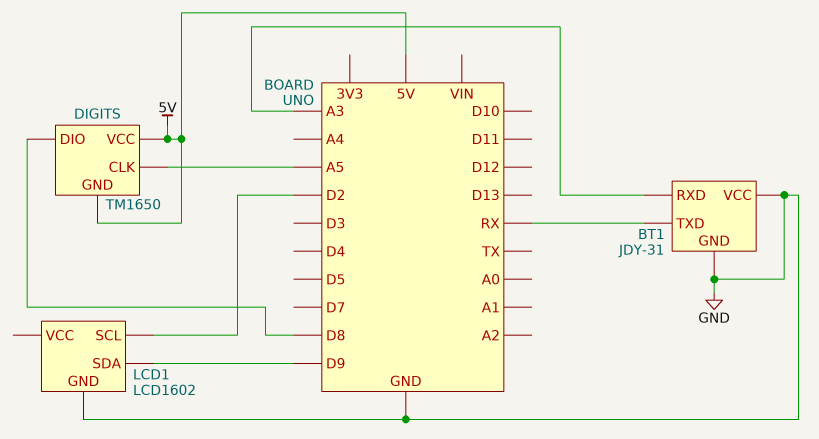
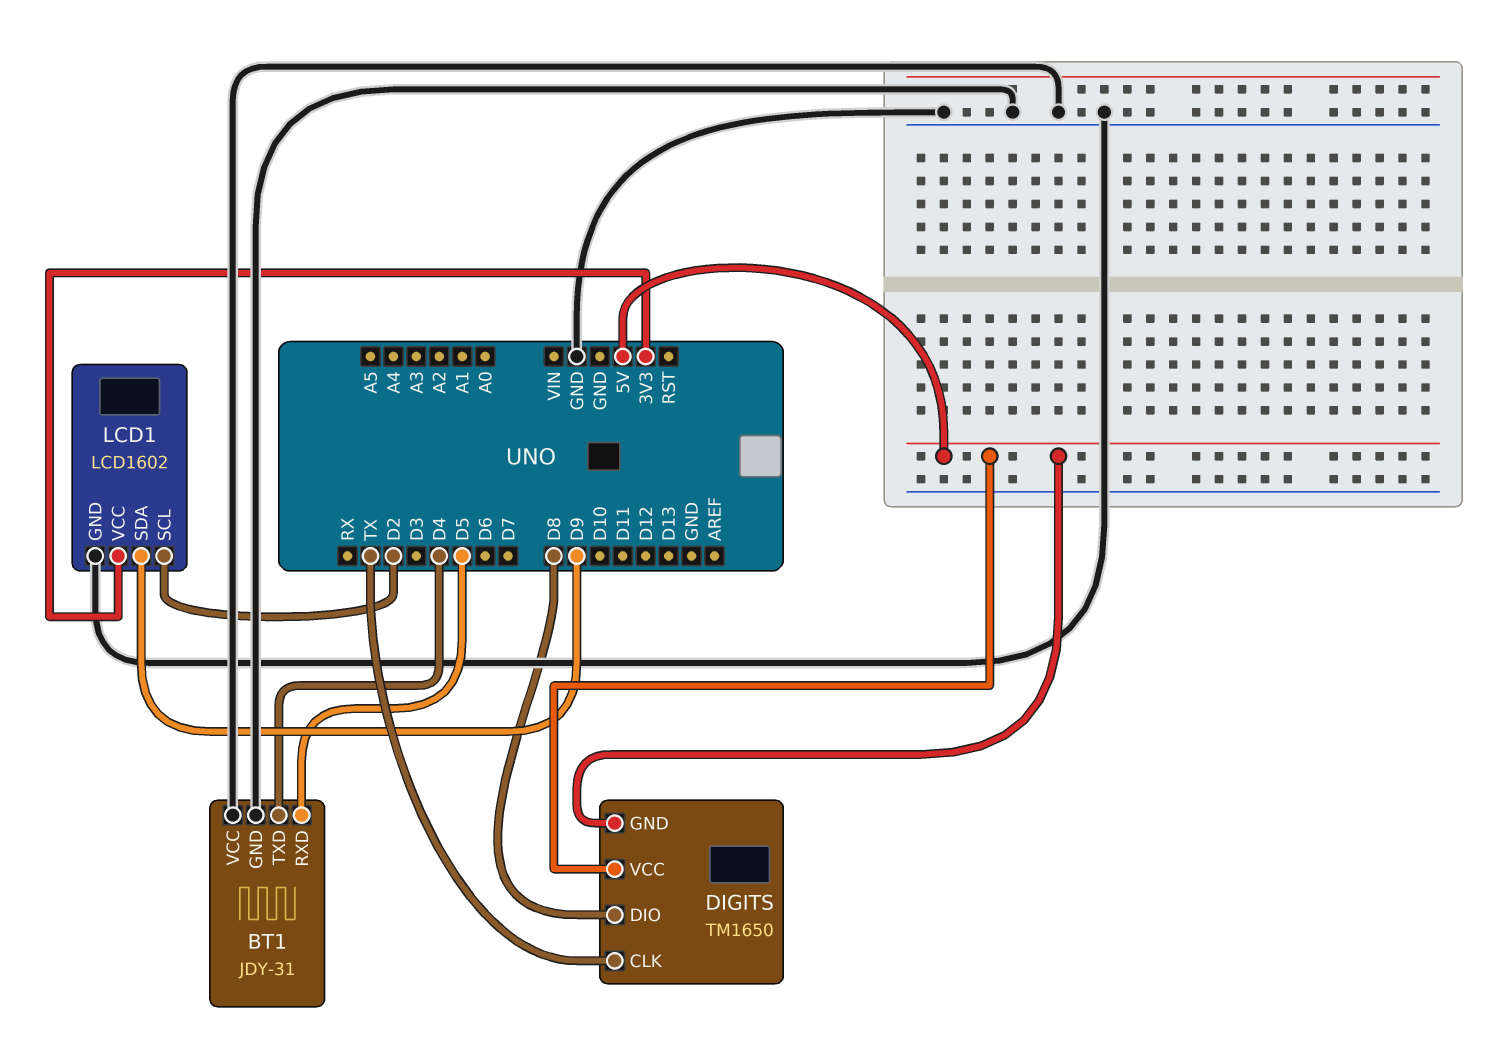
BT1 pin RXD: A3 -> D5
BT1 pin TXD: RX -> D4
DIGITS pin CLK: A5 -> TX
LCD1 pin VCC: none -> 3V3

